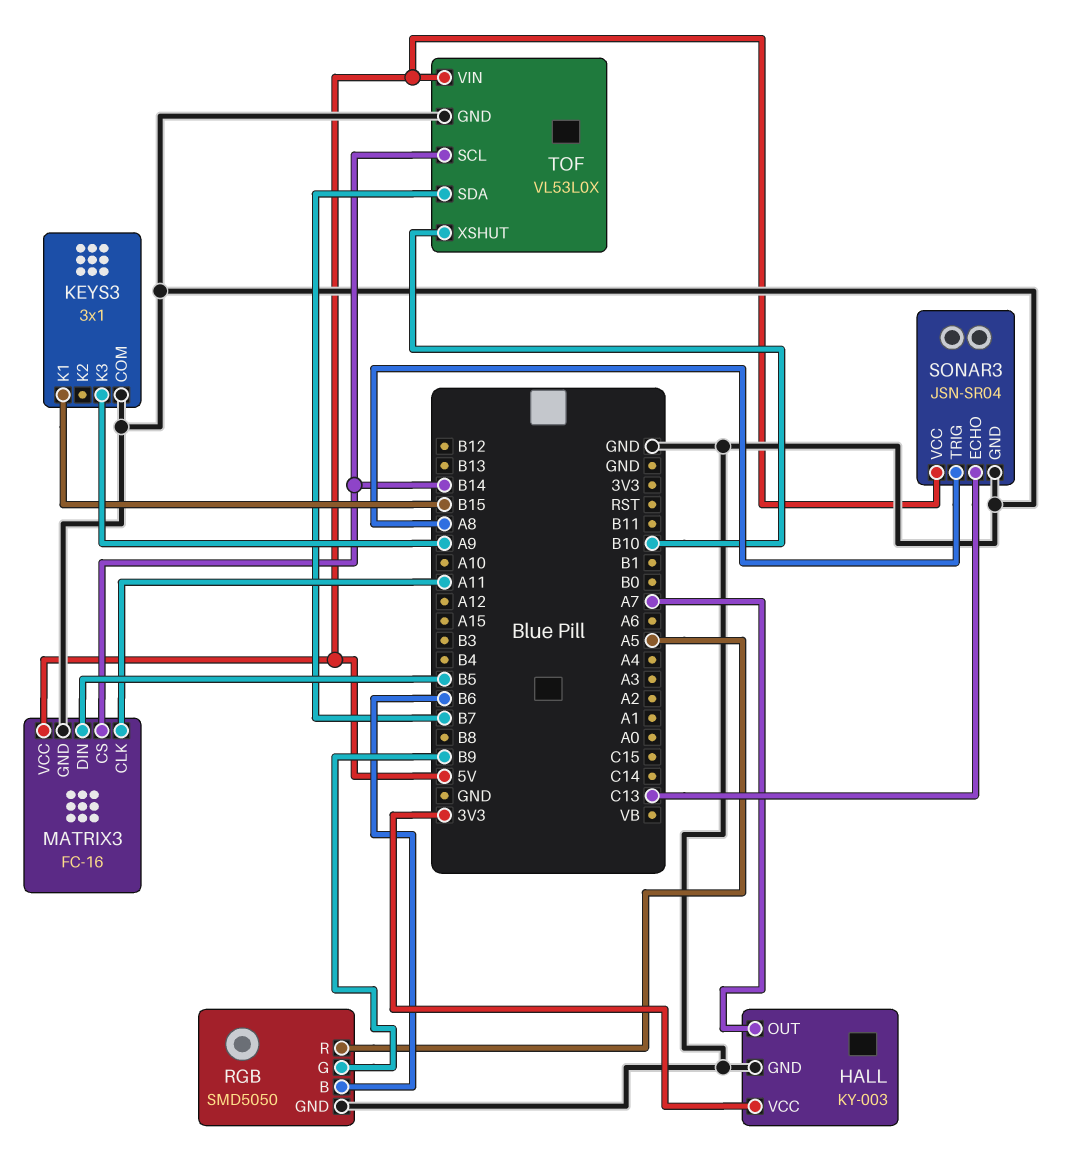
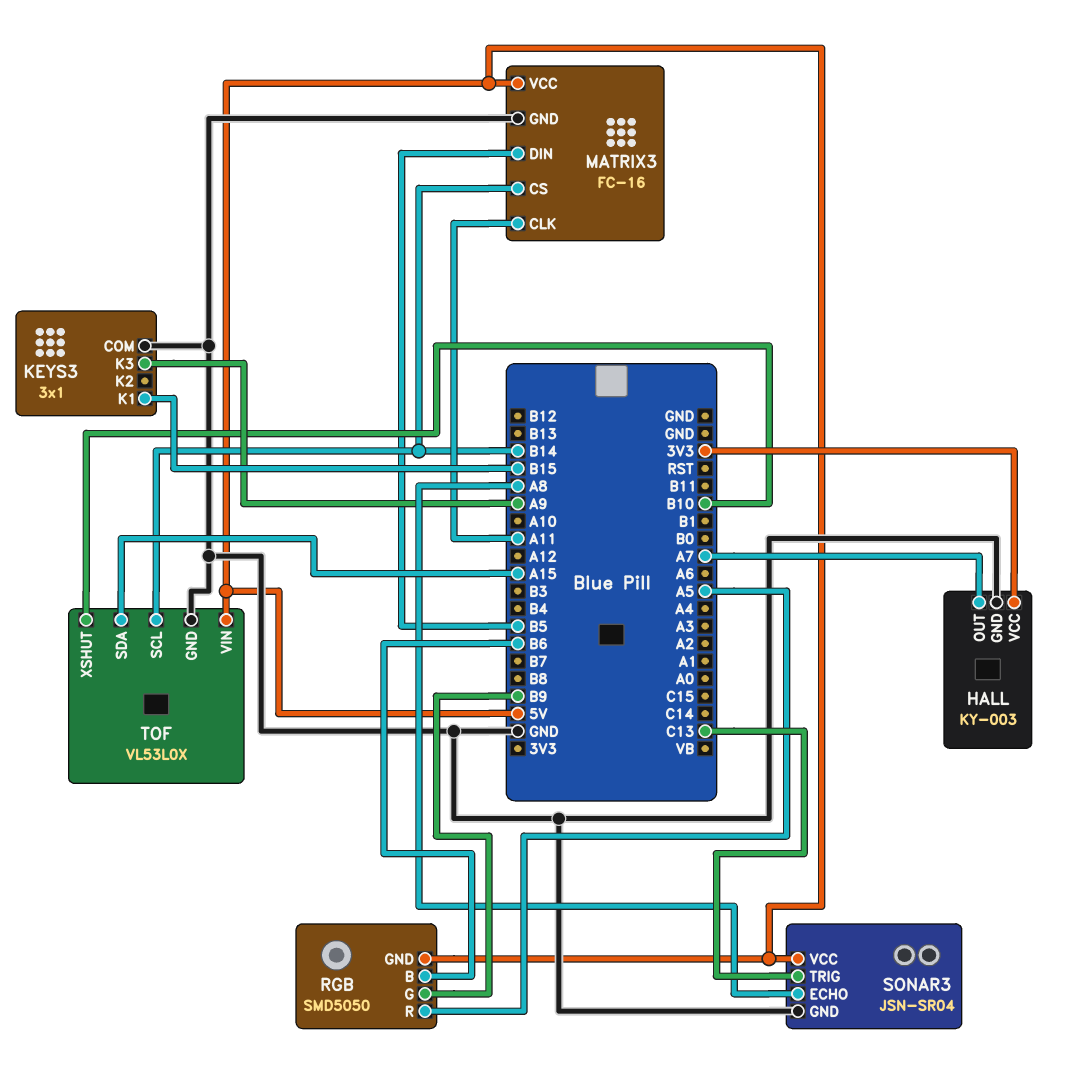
RGB pin GND: GND -> 5V
SONAR3 pin ECHO: C13 -> A8
SONAR3 pin TRIG: A8 -> C13
TOF pin SDA: B7 -> A15

